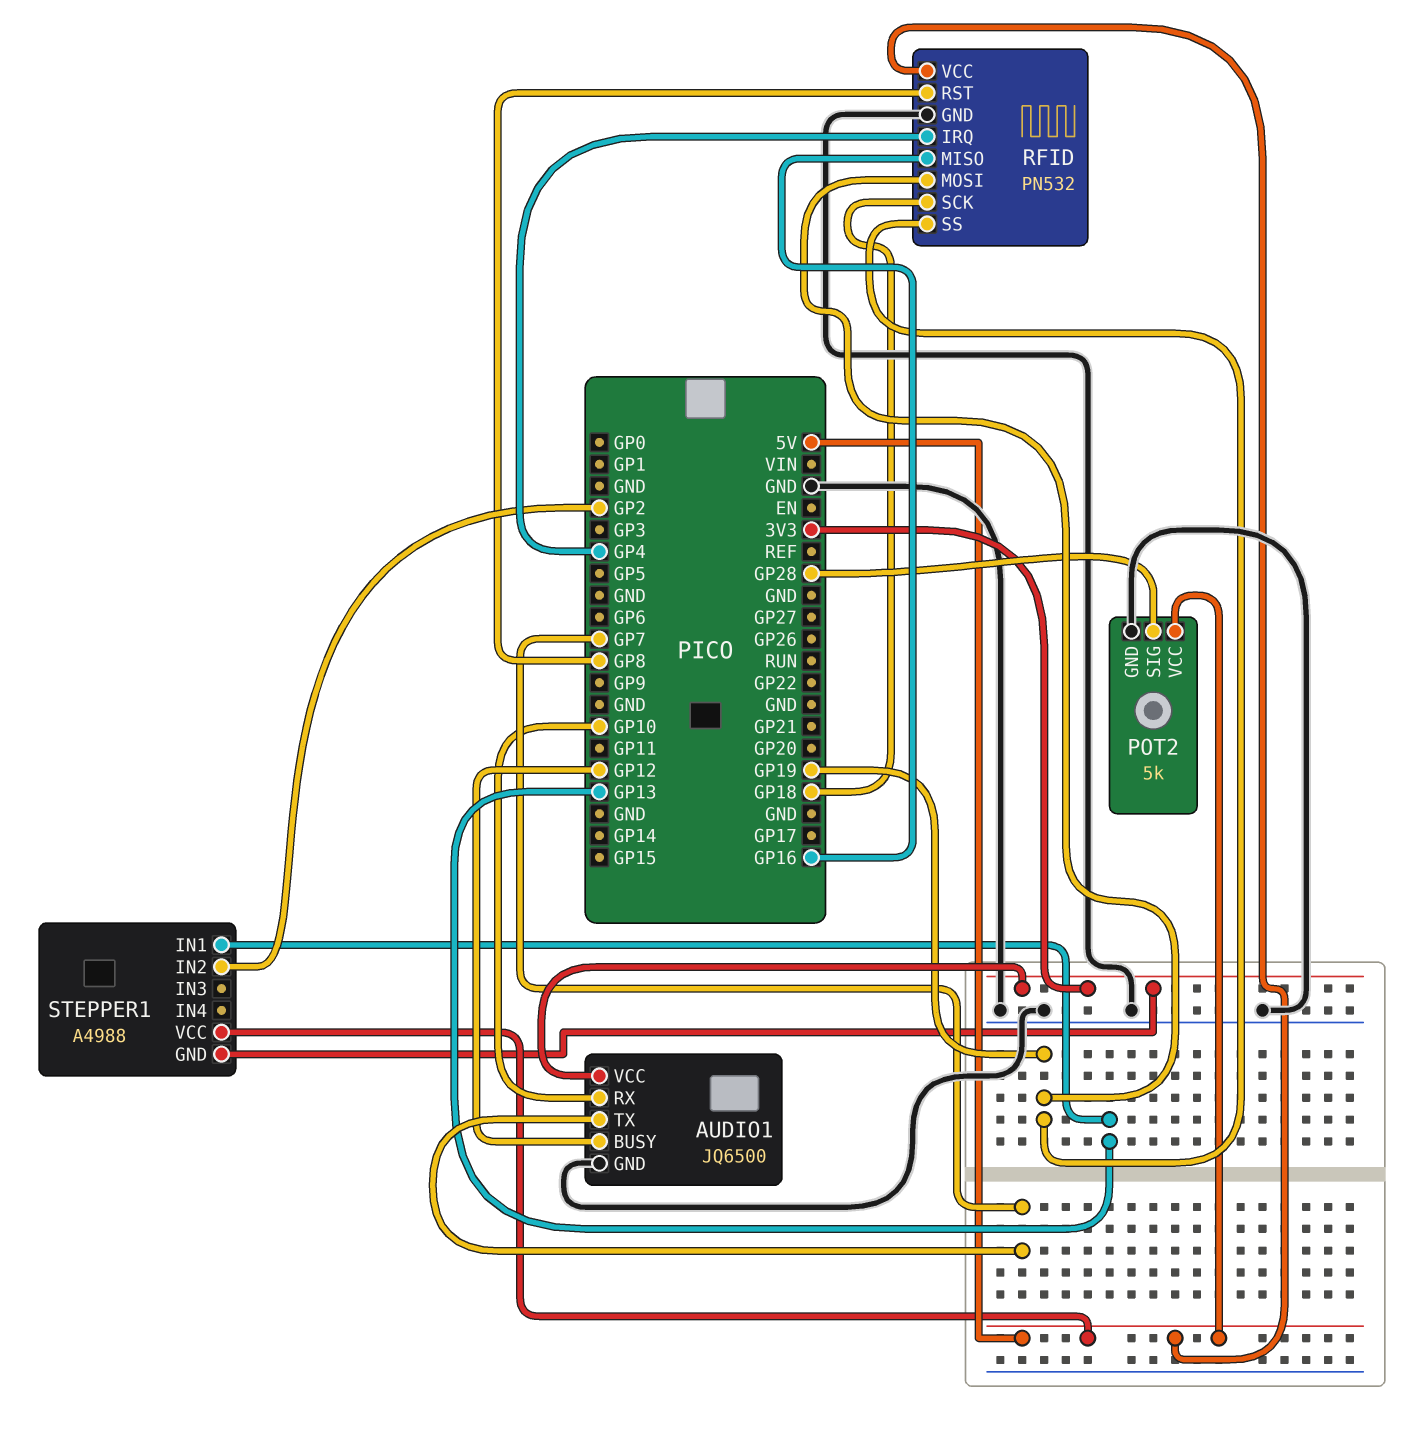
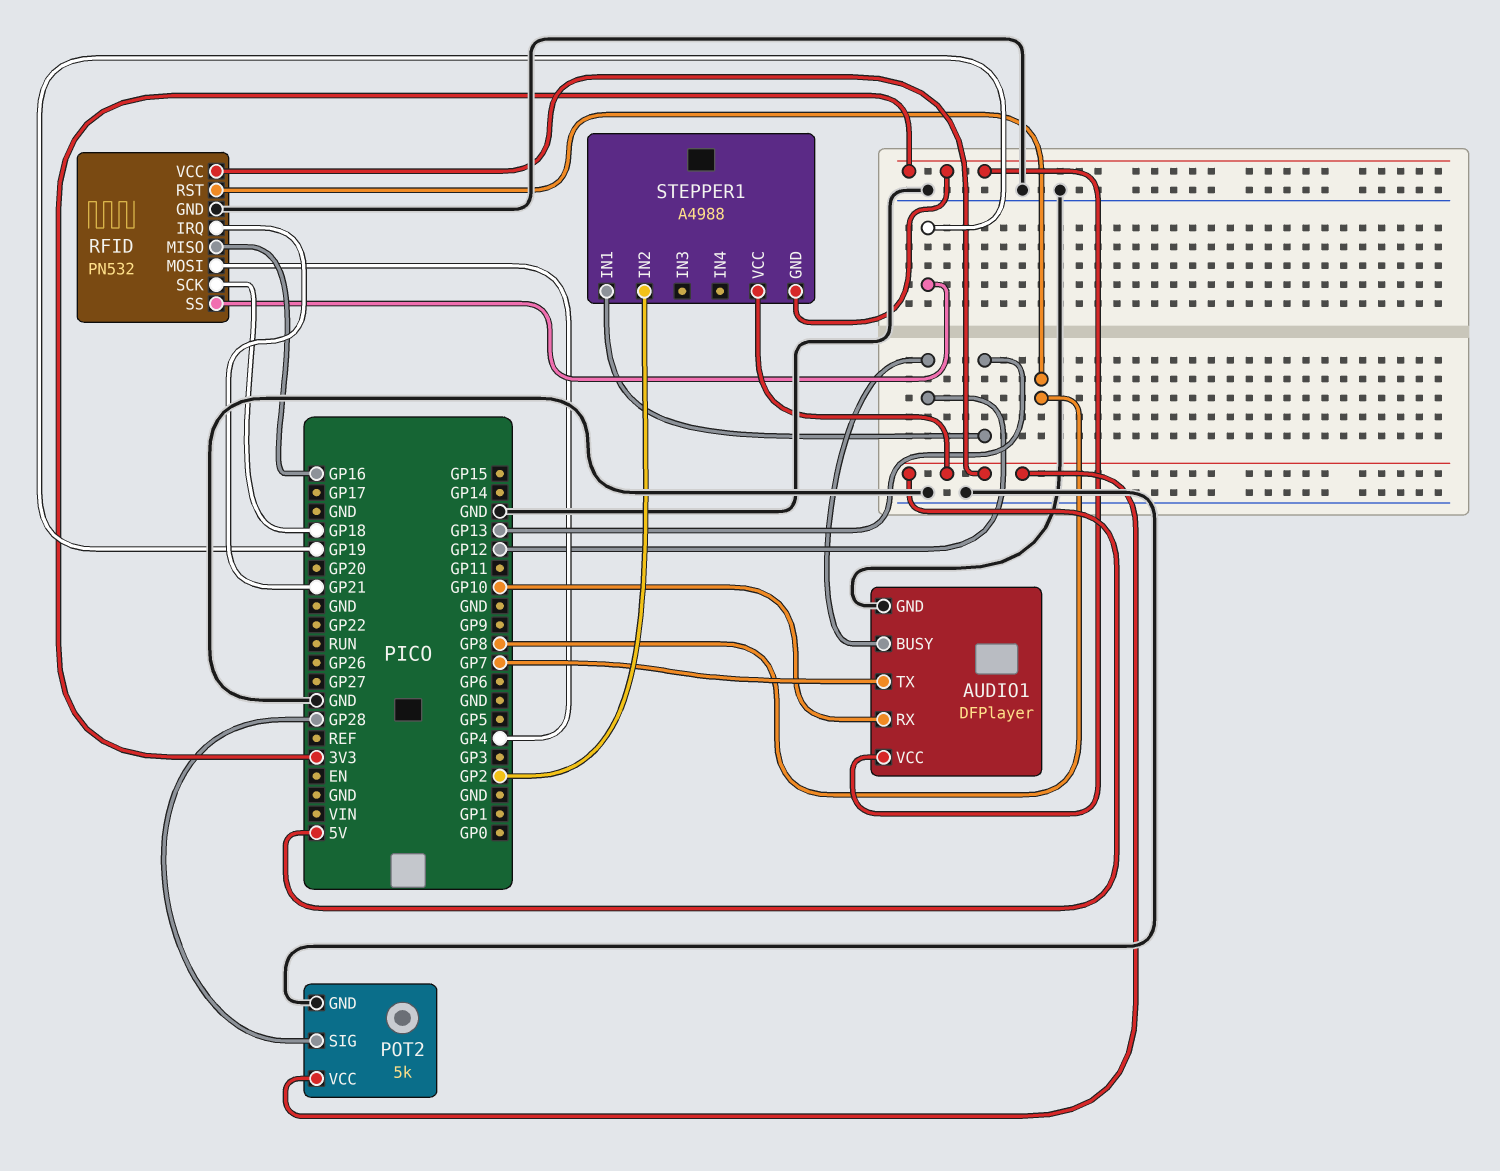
AUDIO1: JQ6500 -> DFPlayer
RFID pin IRQ: GP4 -> GP21
RFID pin MOSI: GP19 -> GP4

